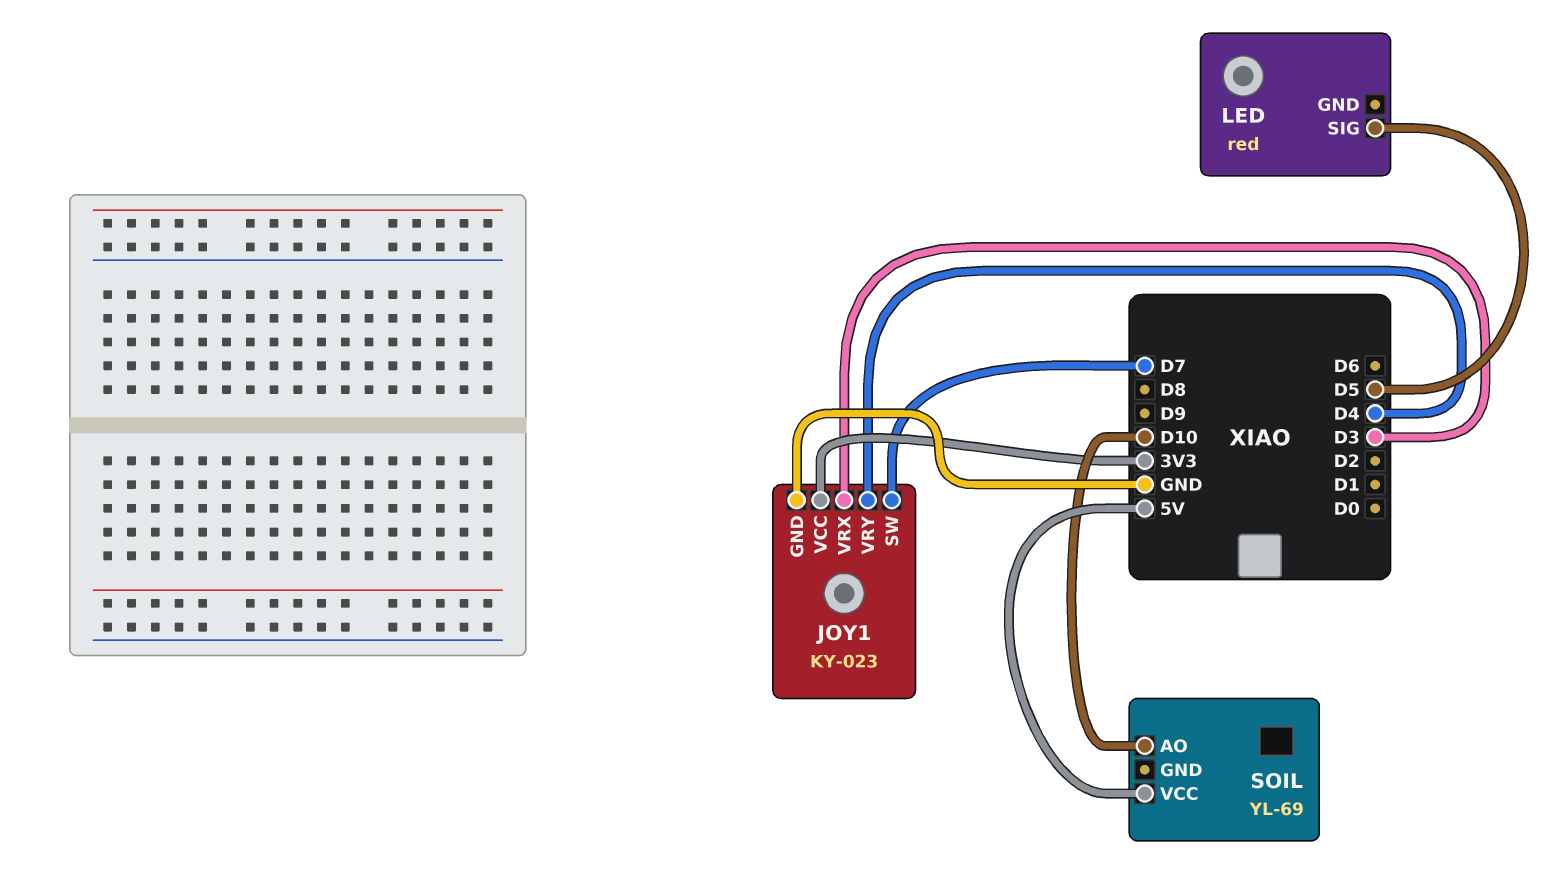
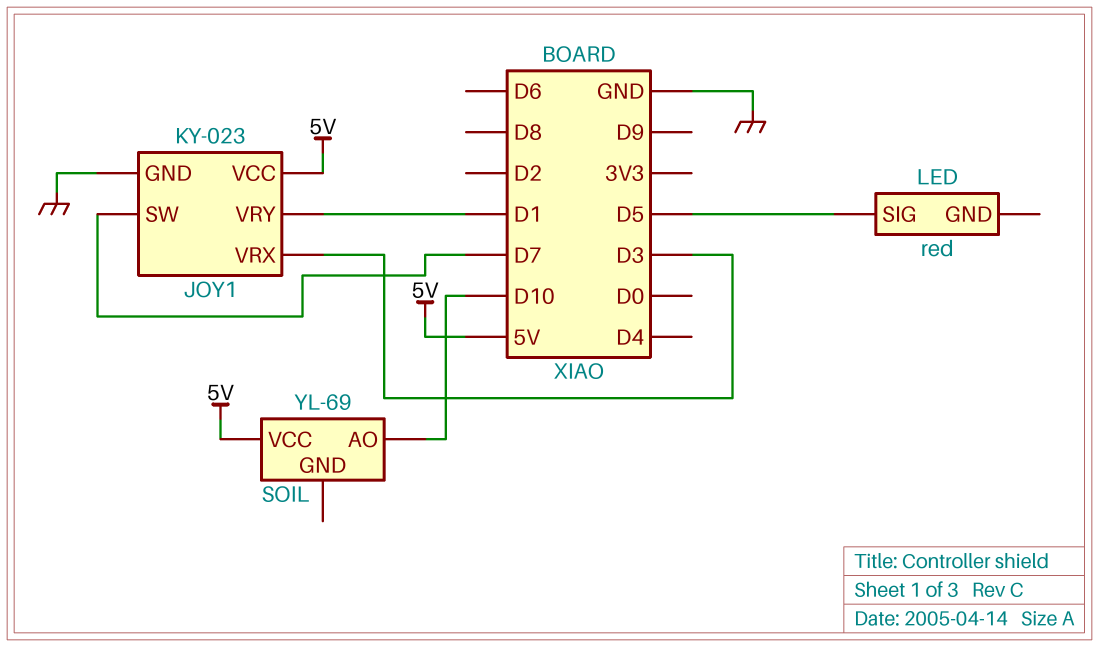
JOY1 pin VCC: 3V3 -> 5V
JOY1 pin VRY: D4 -> D1

